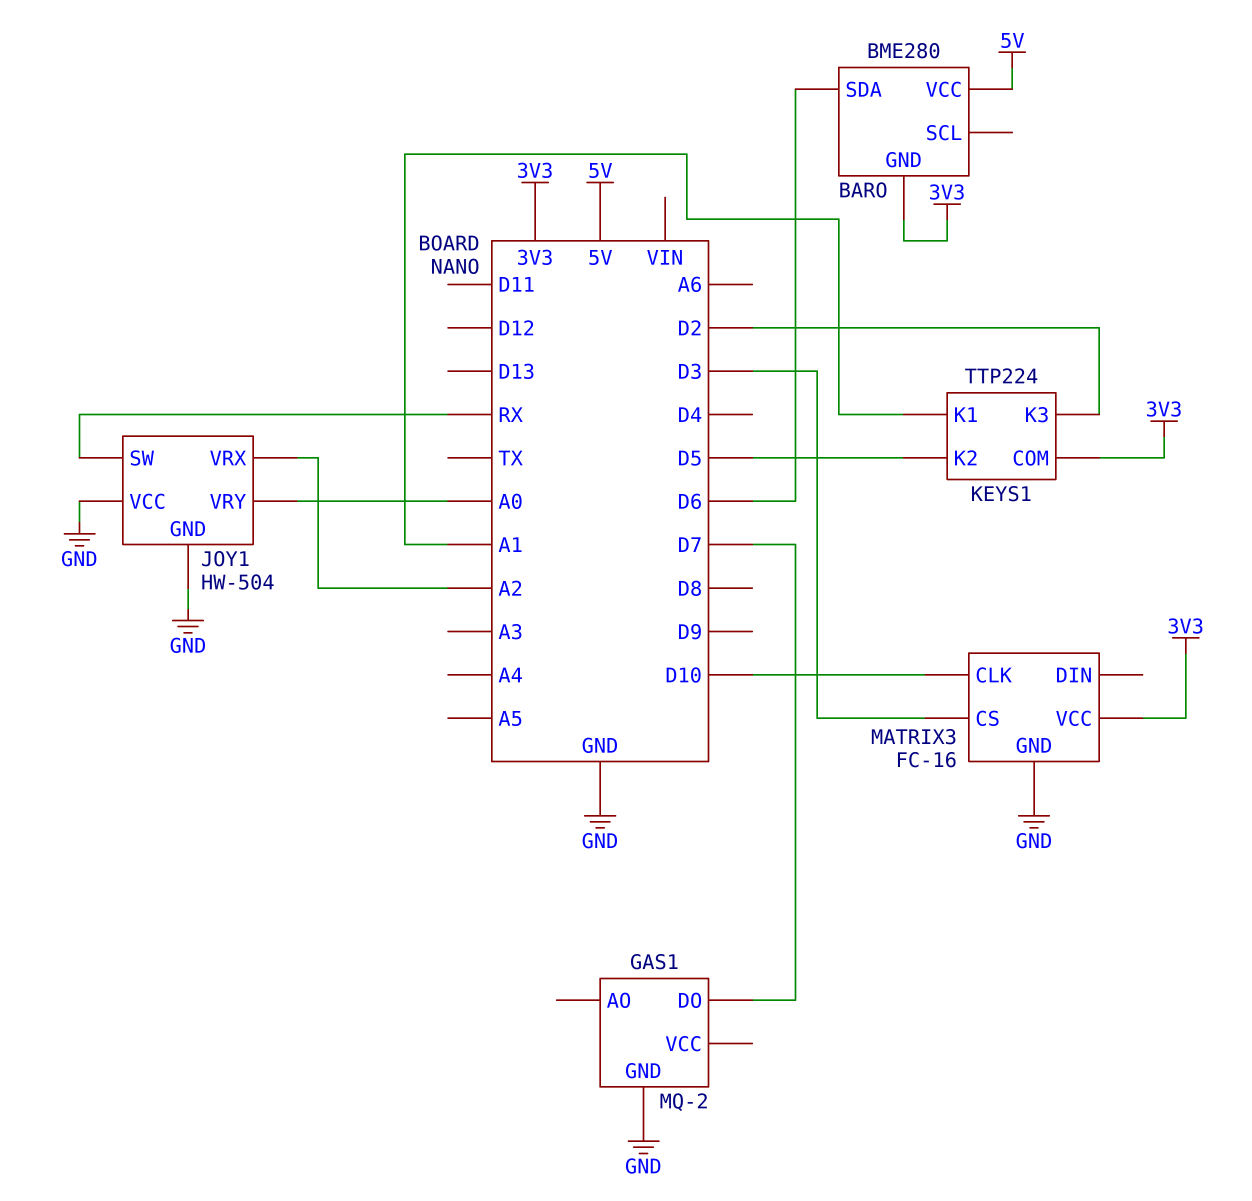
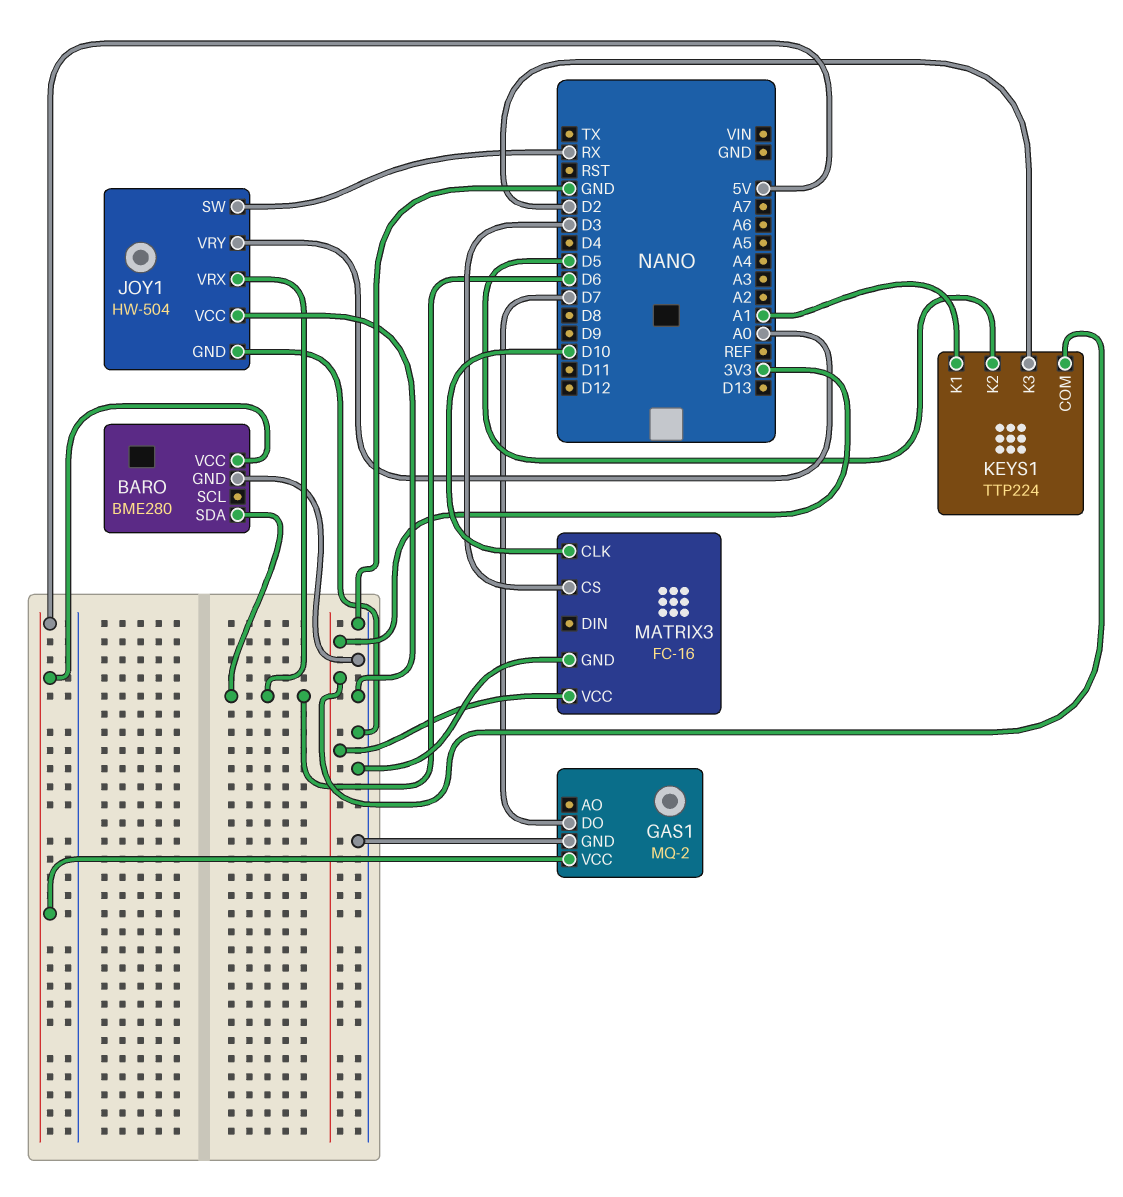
BARO pin GND: 3V3 -> GND
GAS1 pin VCC: none -> 5V
JOY1 pin VRX: A2 -> D6

